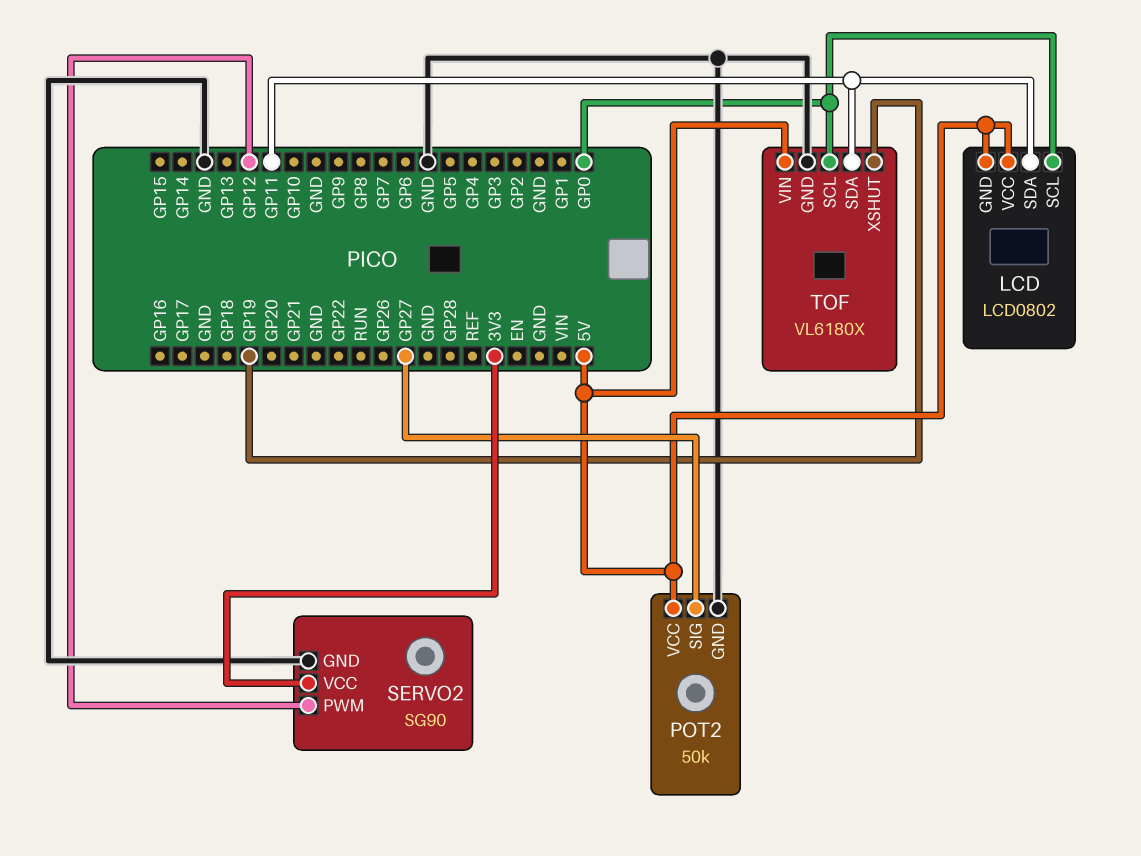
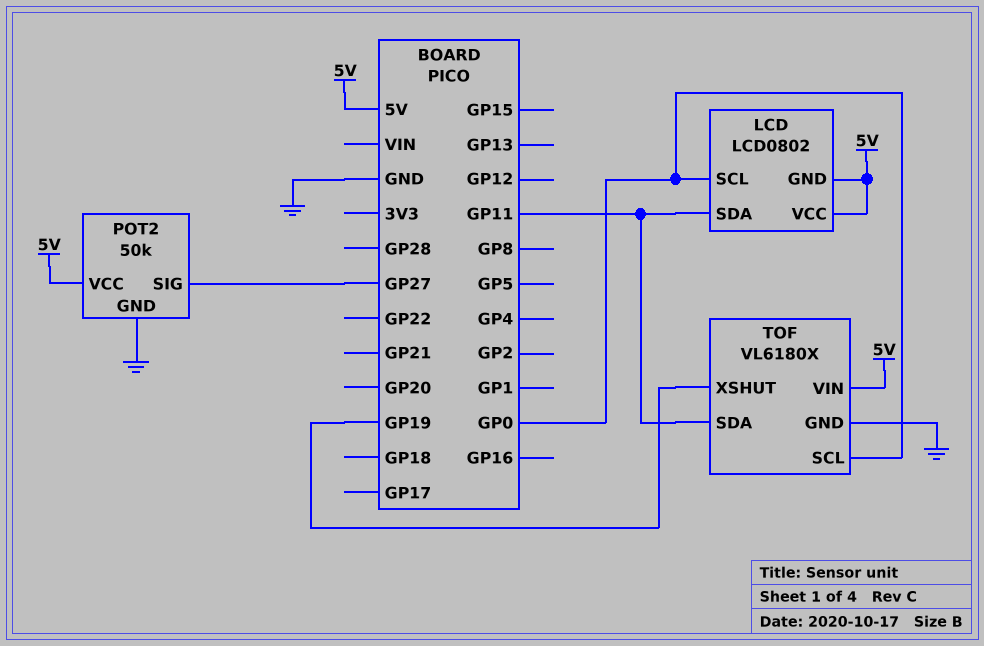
SERVO2: SG90 -> none
SERVO2 pin GND: GND -> none
SERVO2 pin PWM: GP12 -> none
SERVO2 pin VCC: 3V3 -> none

